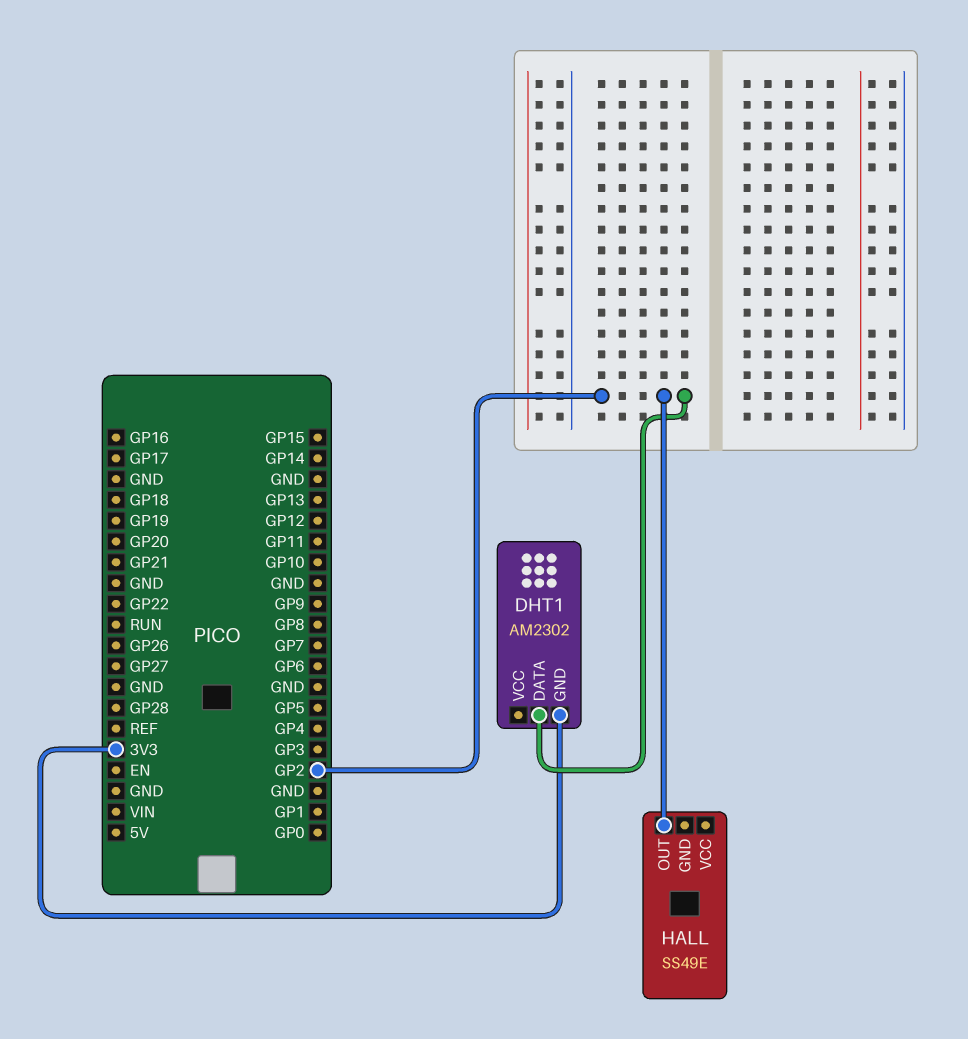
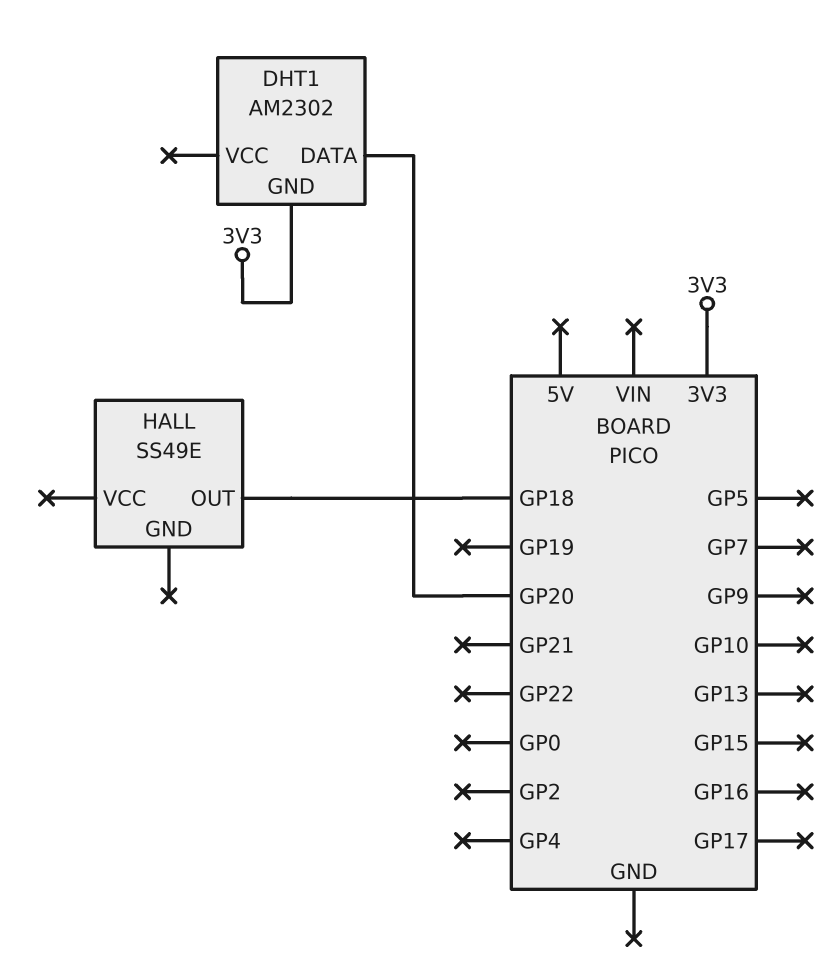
DHT1 pin DATA: GP2 -> GP20
HALL pin OUT: GP2 -> GP18

